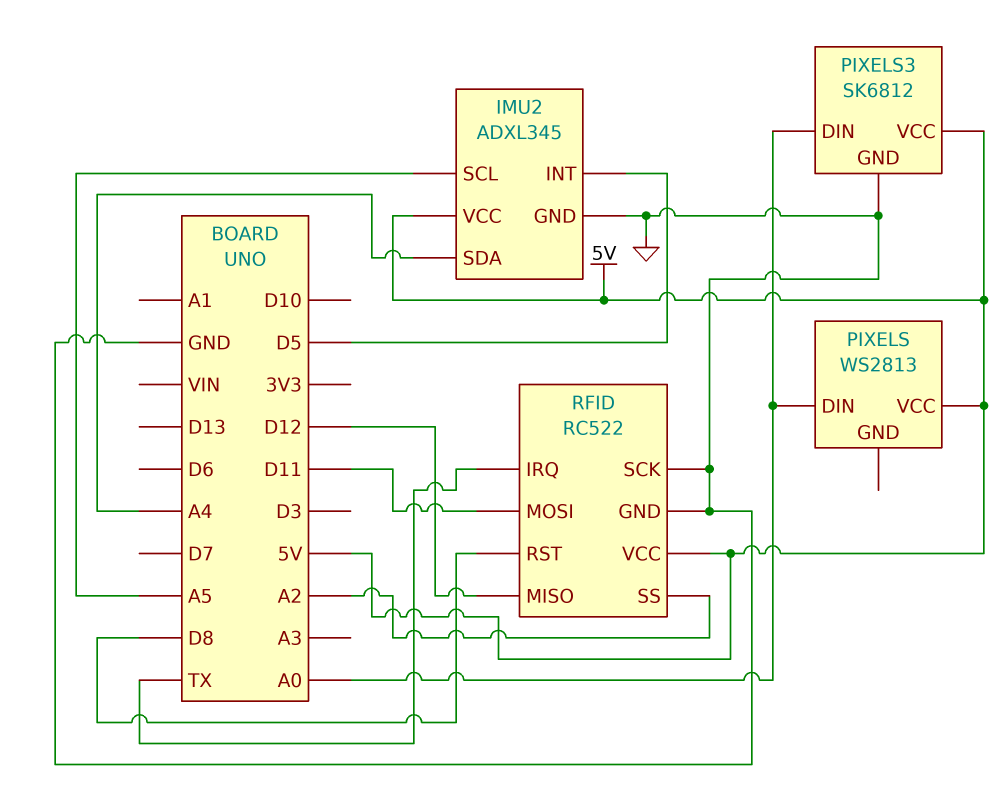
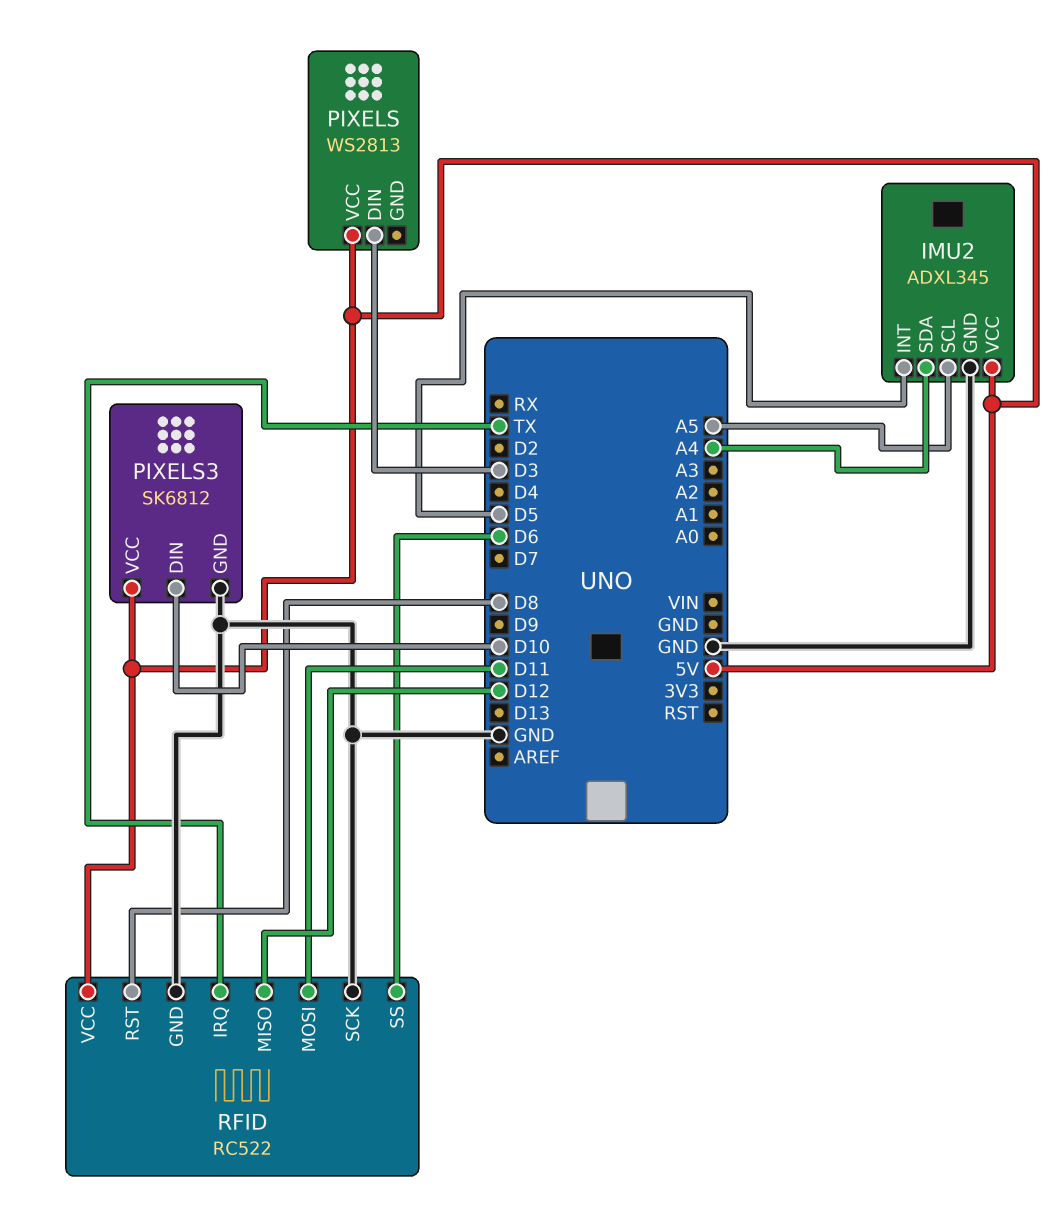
PIXELS pin DIN: A0 -> D3
PIXELS3 pin DIN: A0 -> D10
RFID pin SS: A2 -> D6

